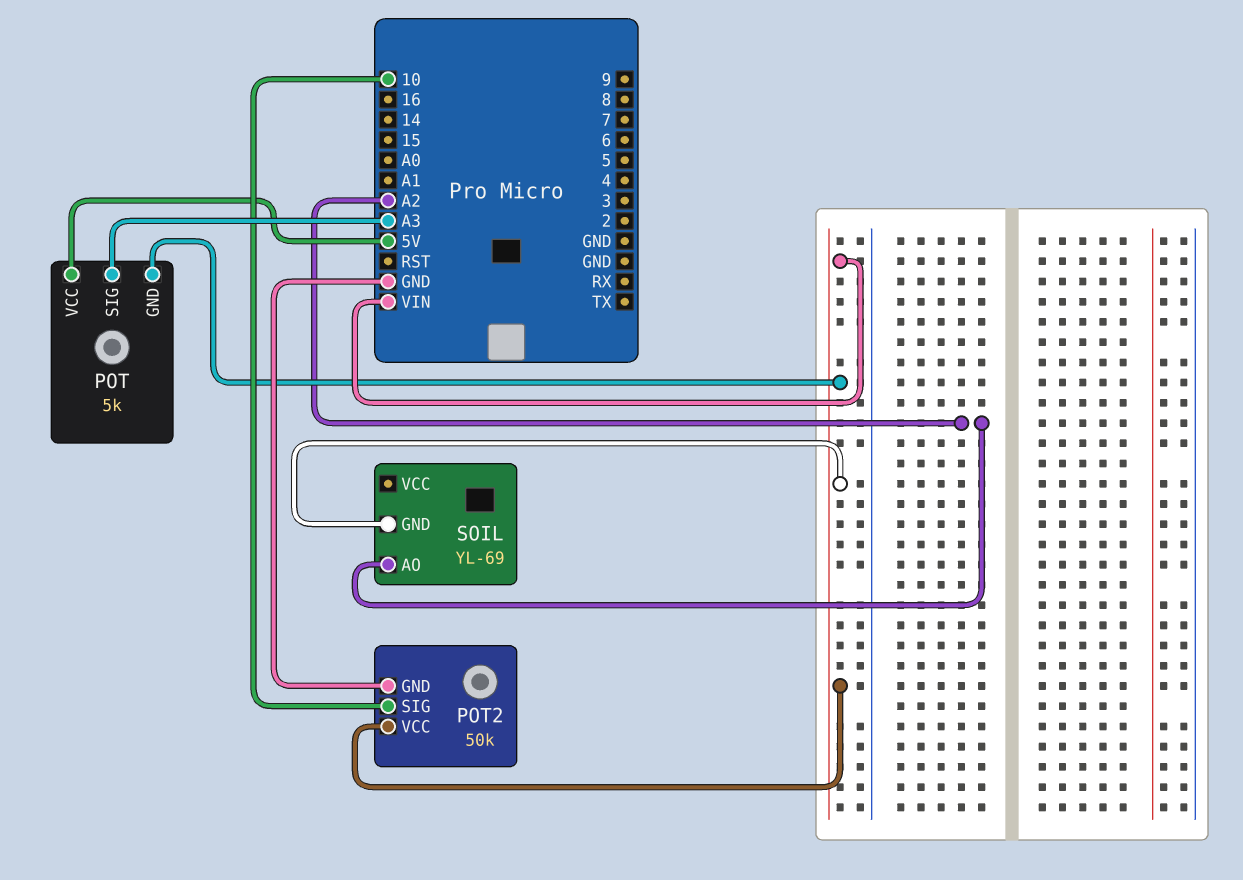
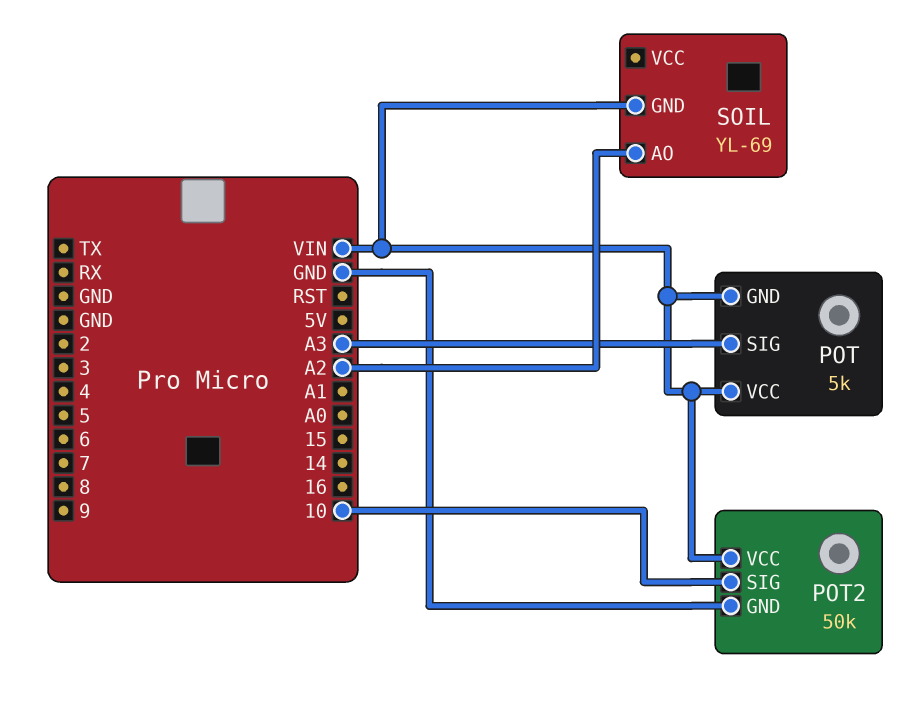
POT pin VCC: 5V -> VIN

